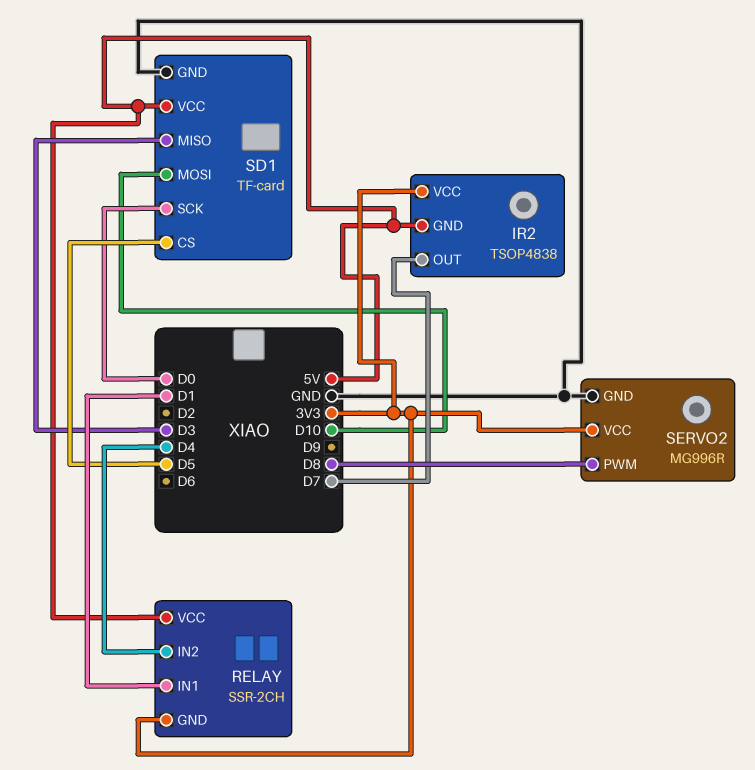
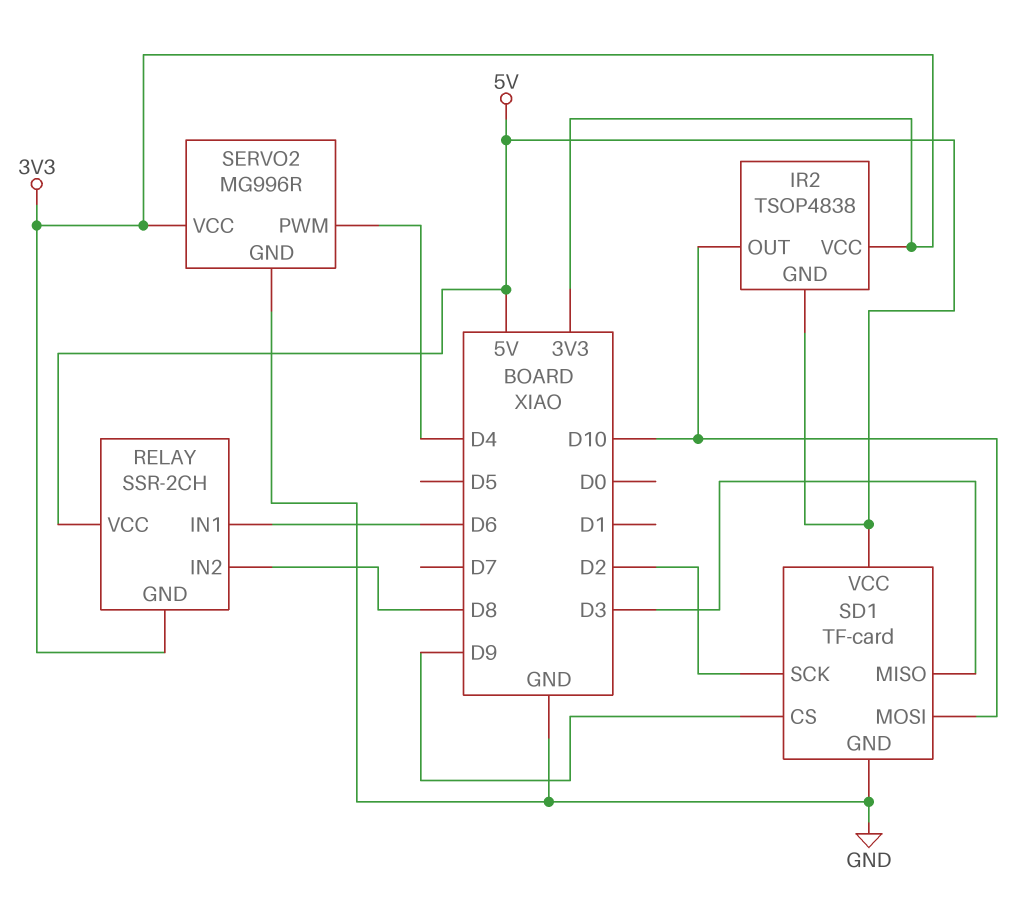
IR2 pin OUT: D7 -> D10
RELAY pin IN1: D1 -> D6
RELAY pin IN2: D4 -> D8
SD1 pin CS: D5 -> D9
SD1 pin SCK: D0 -> D2
SERVO2 pin PWM: D8 -> D4

